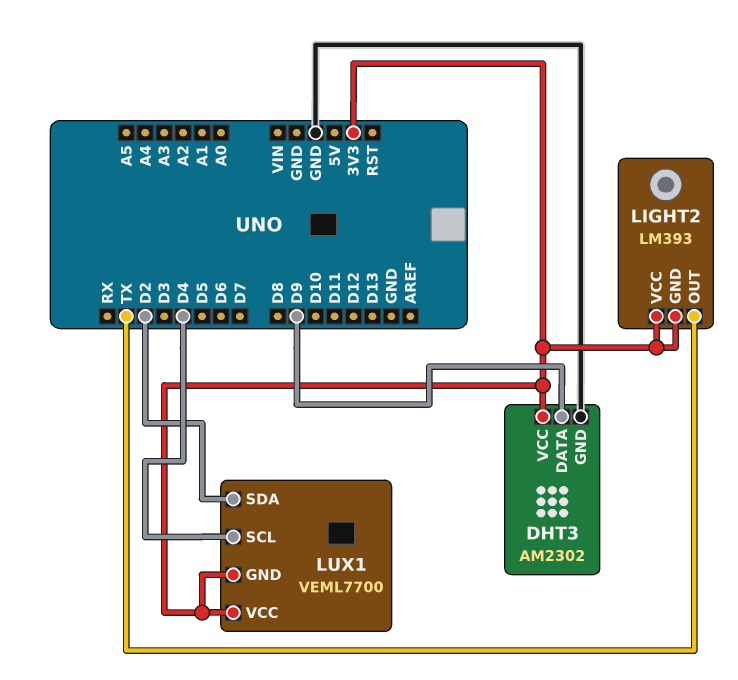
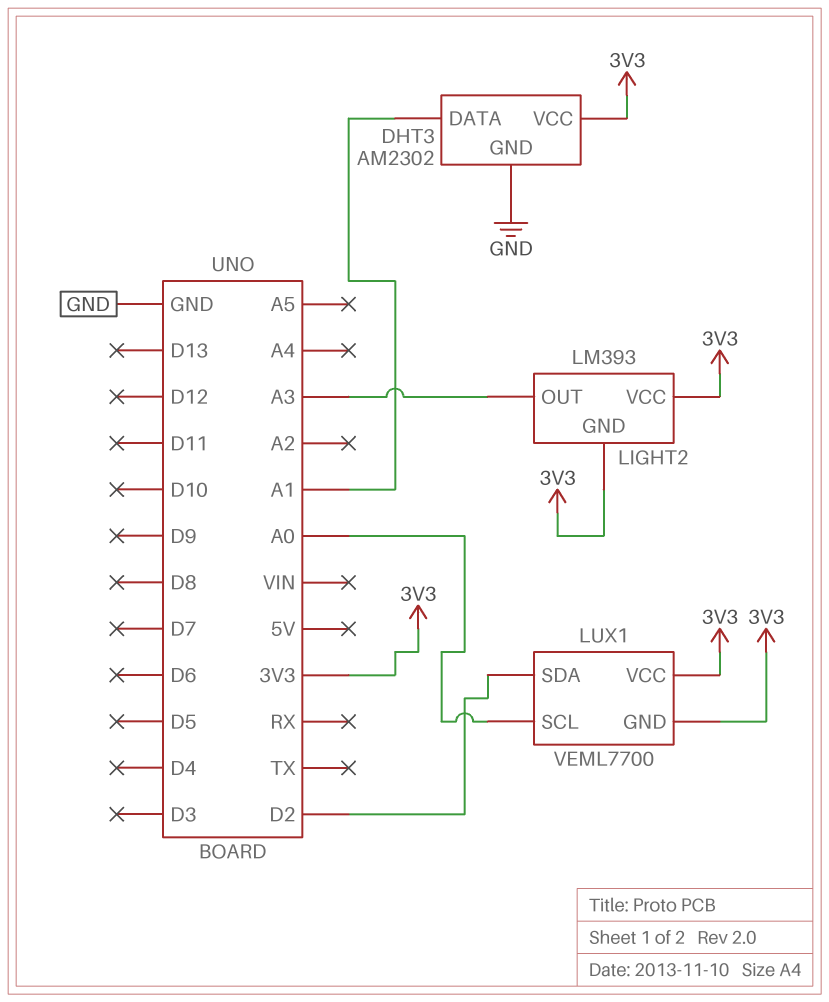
DHT3 pin DATA: D9 -> A1
LIGHT2 pin OUT: TX -> A3
LUX1 pin SCL: D4 -> A0

